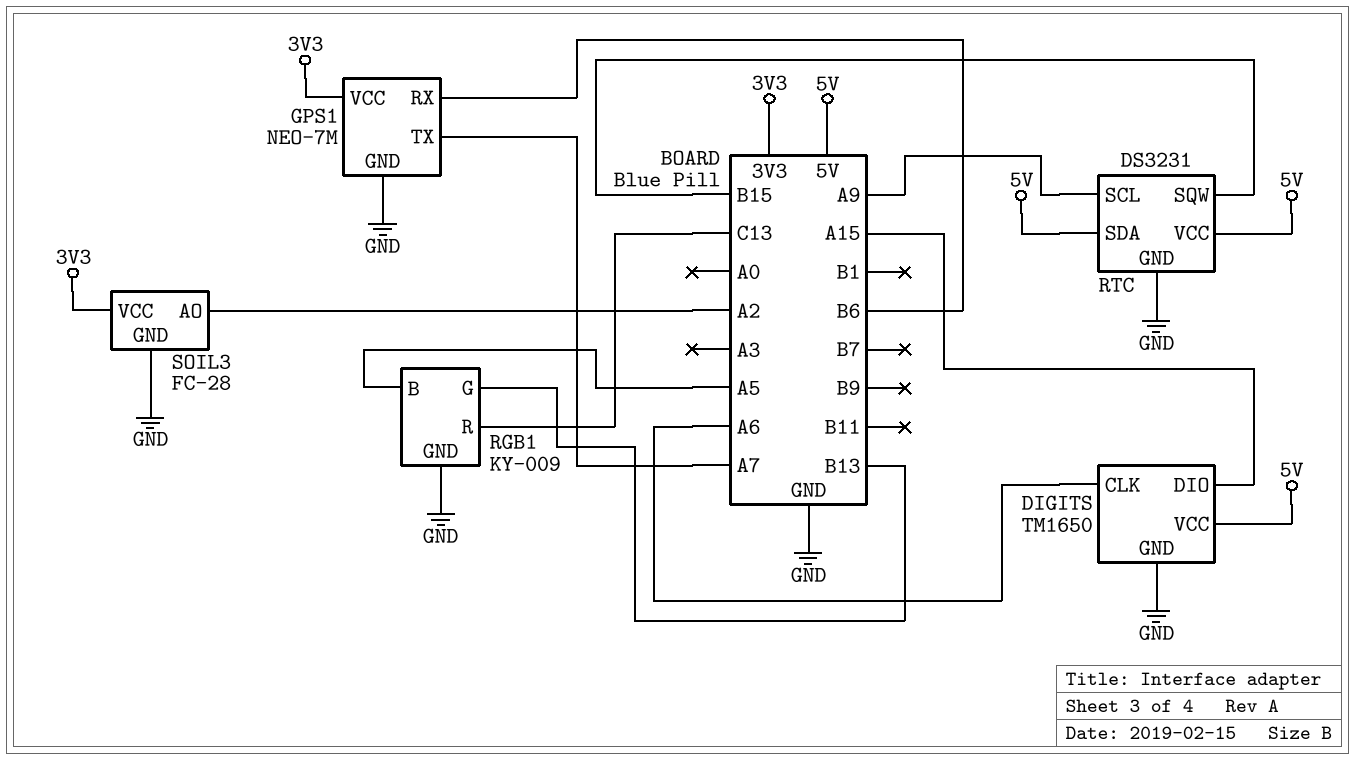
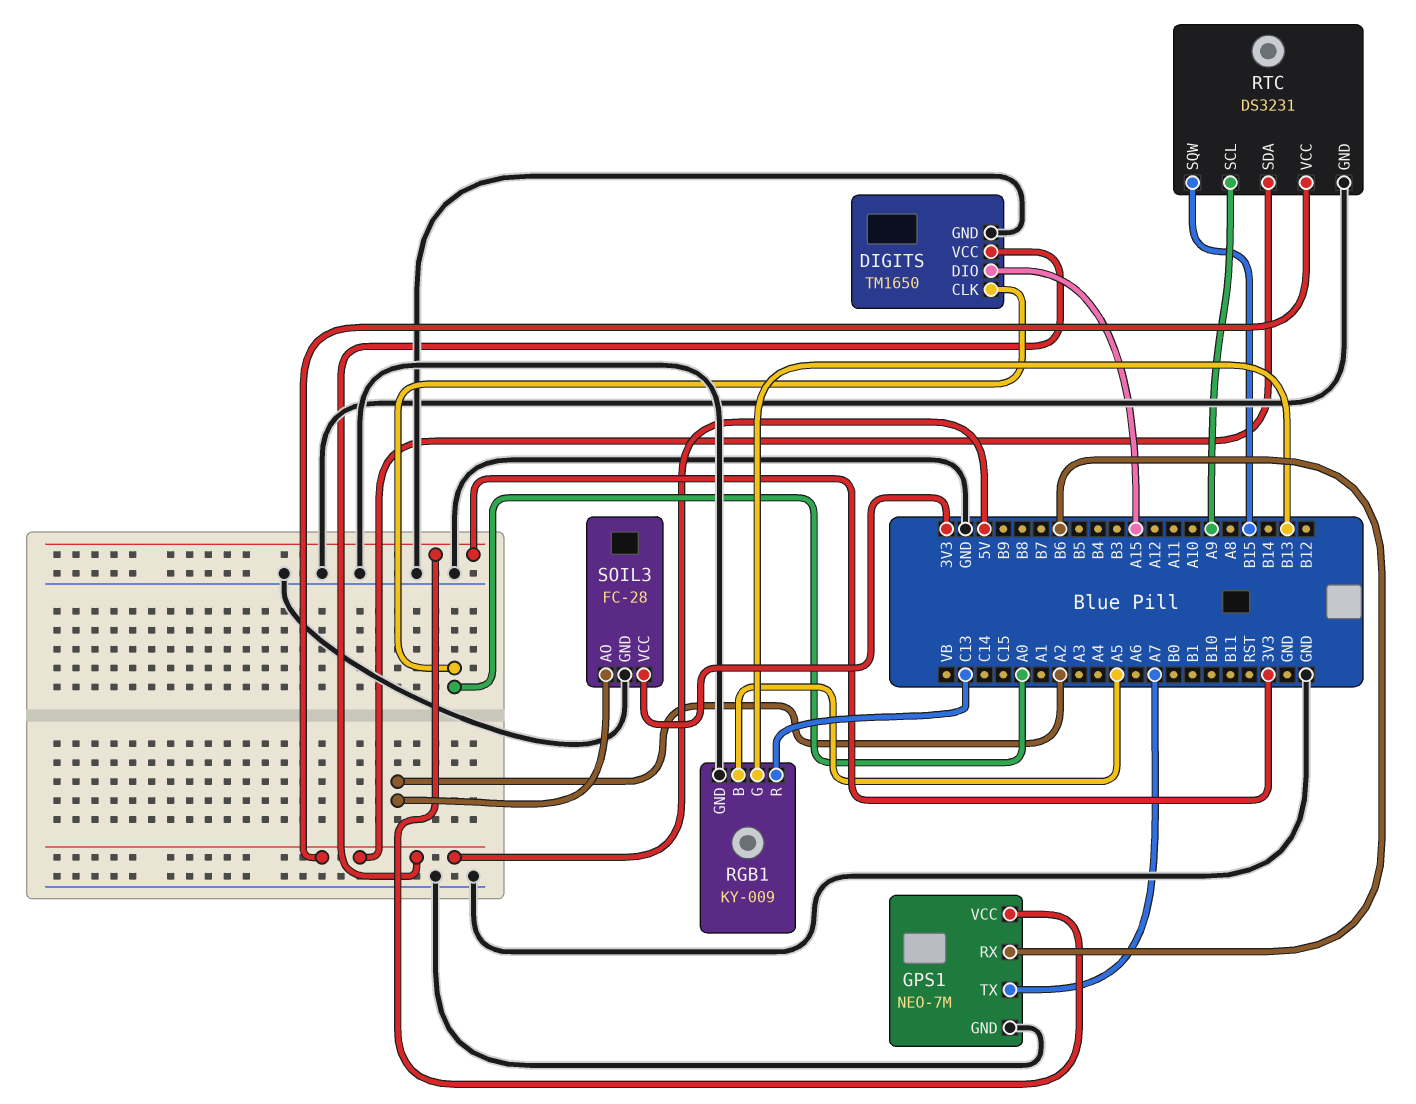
DIGITS pin CLK: A6 -> A0

